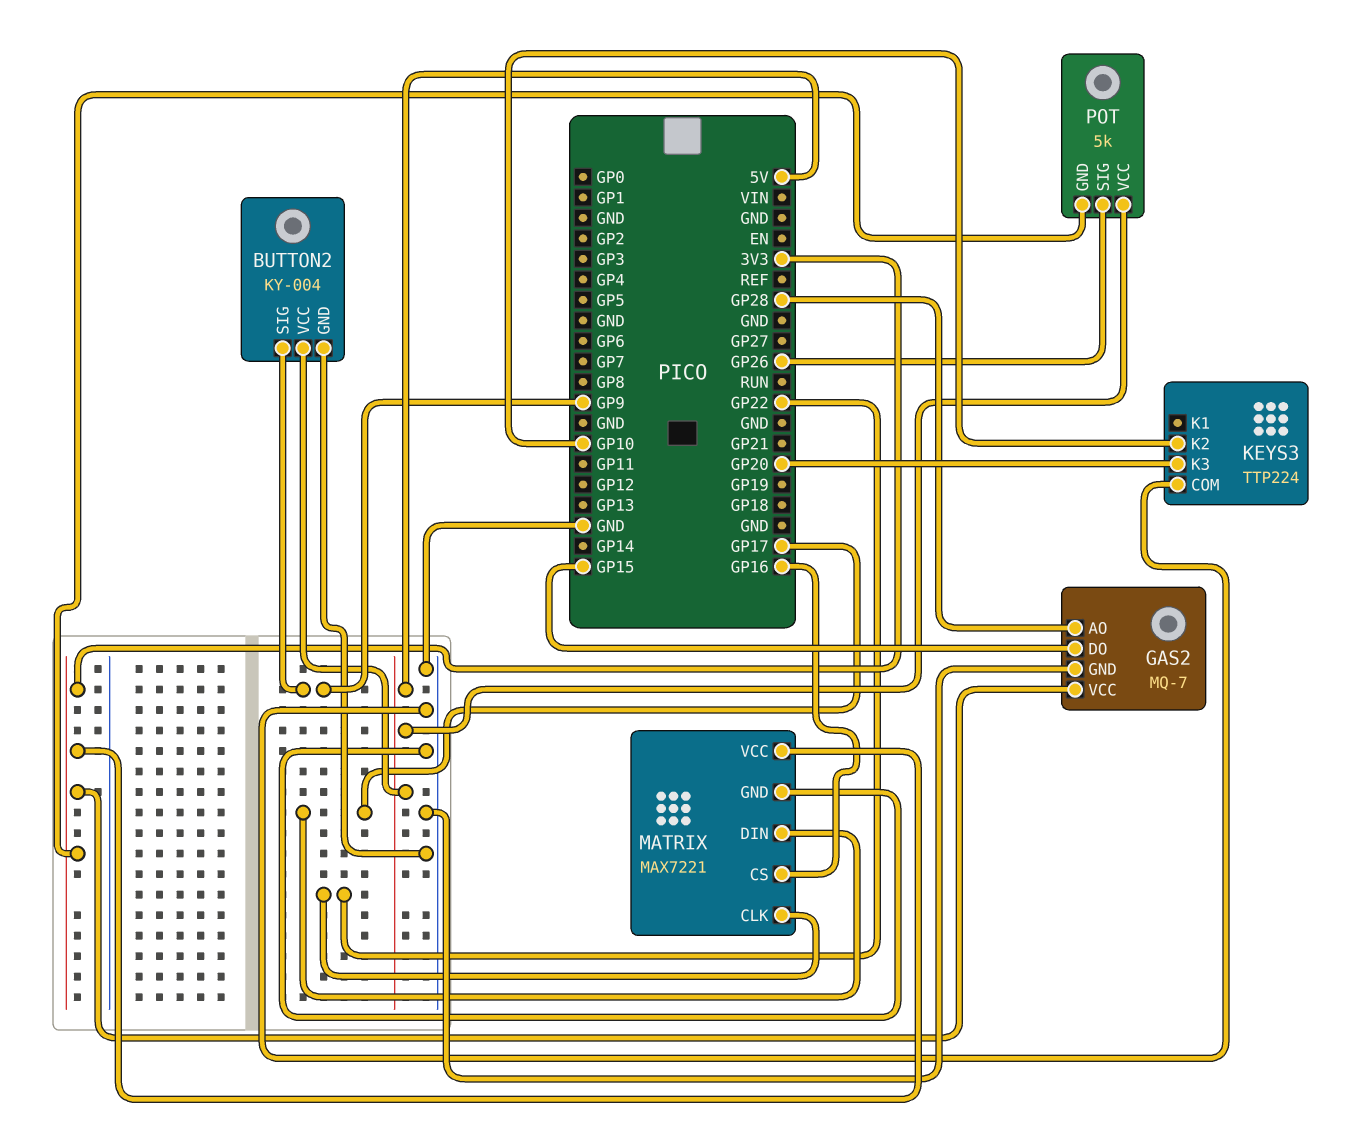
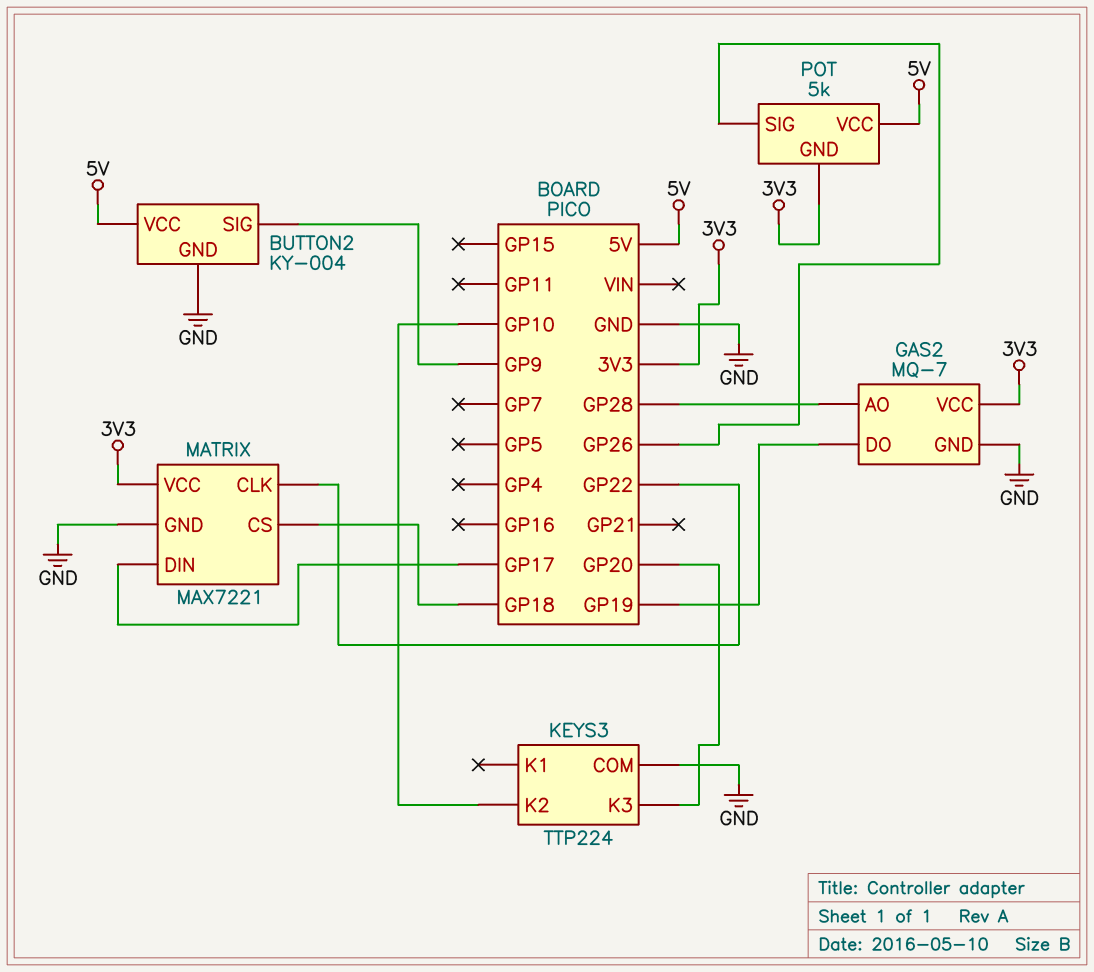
GAS2 pin DO: GP15 -> GP19
MATRIX pin CS: GP16 -> GP18

